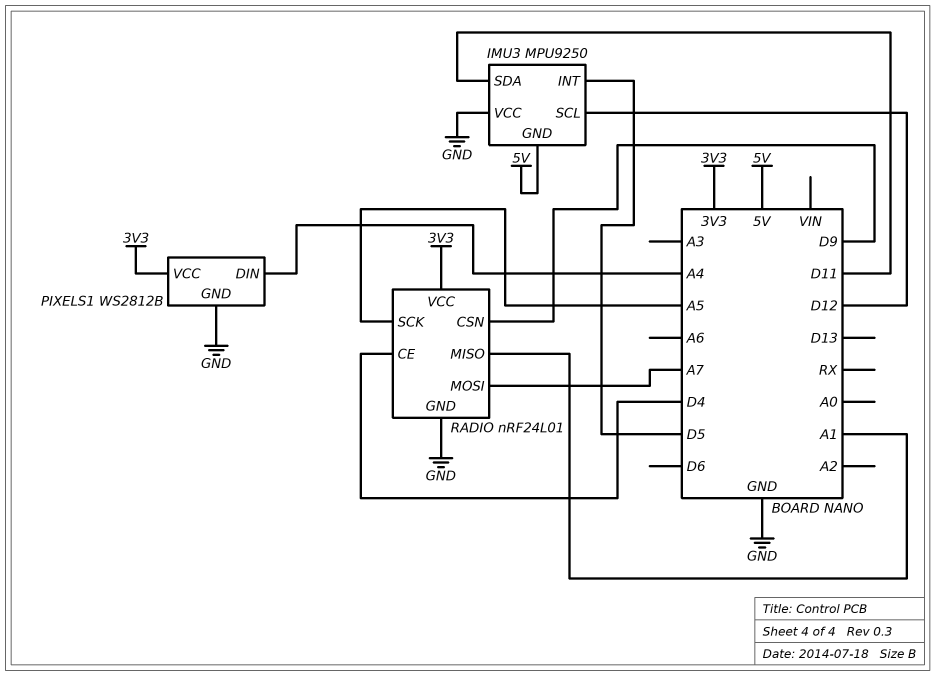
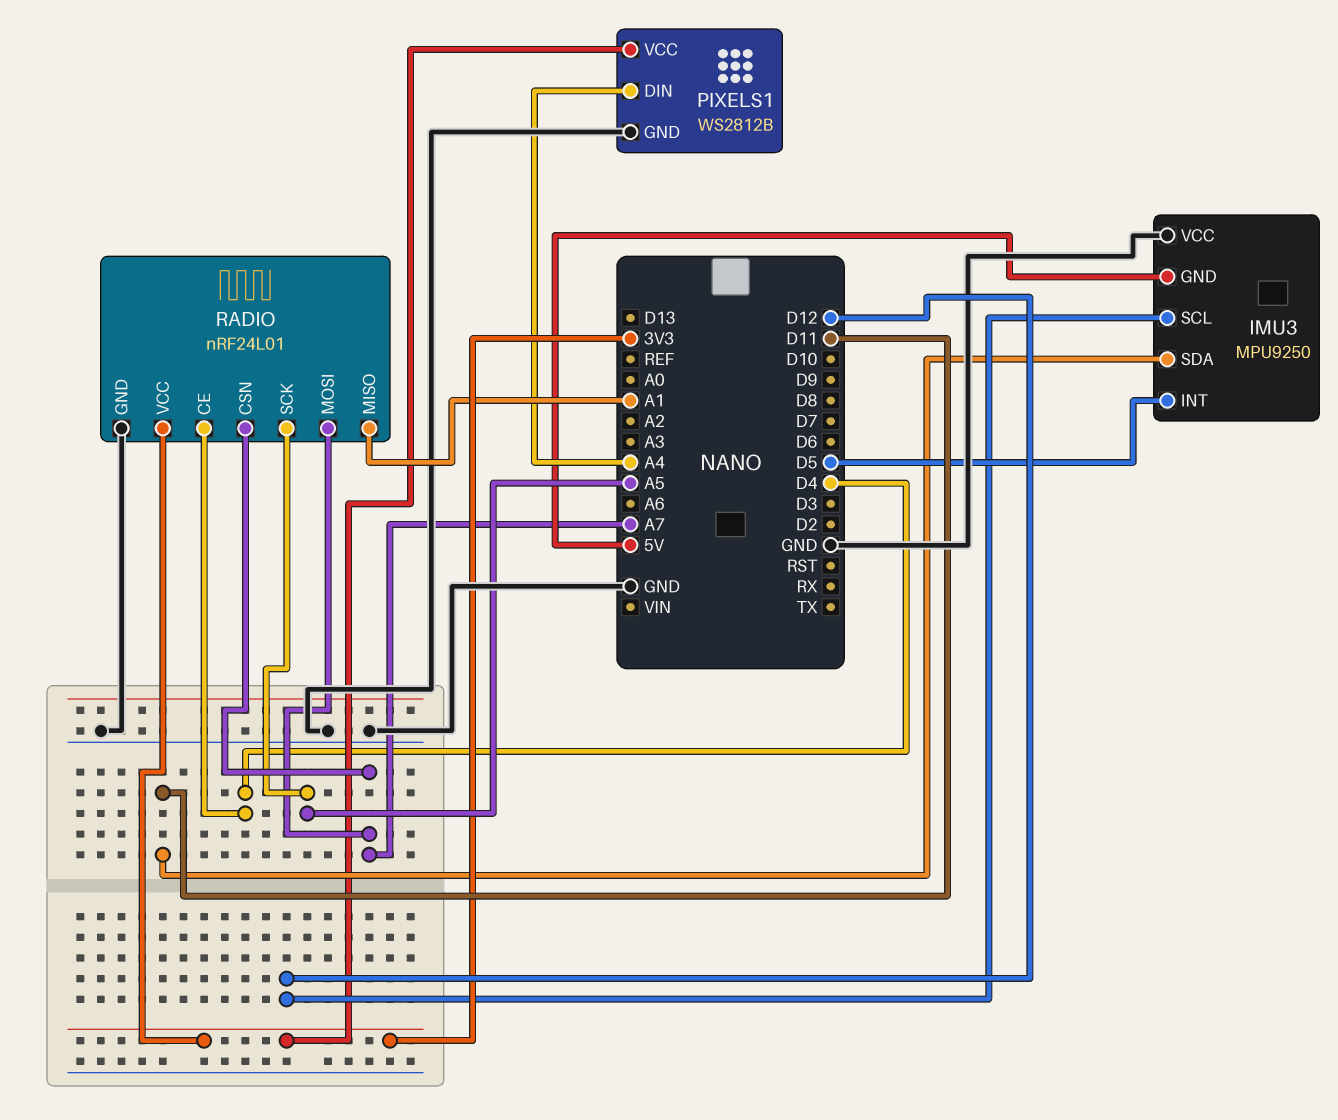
RADIO pin CSN: D9 -> A7

